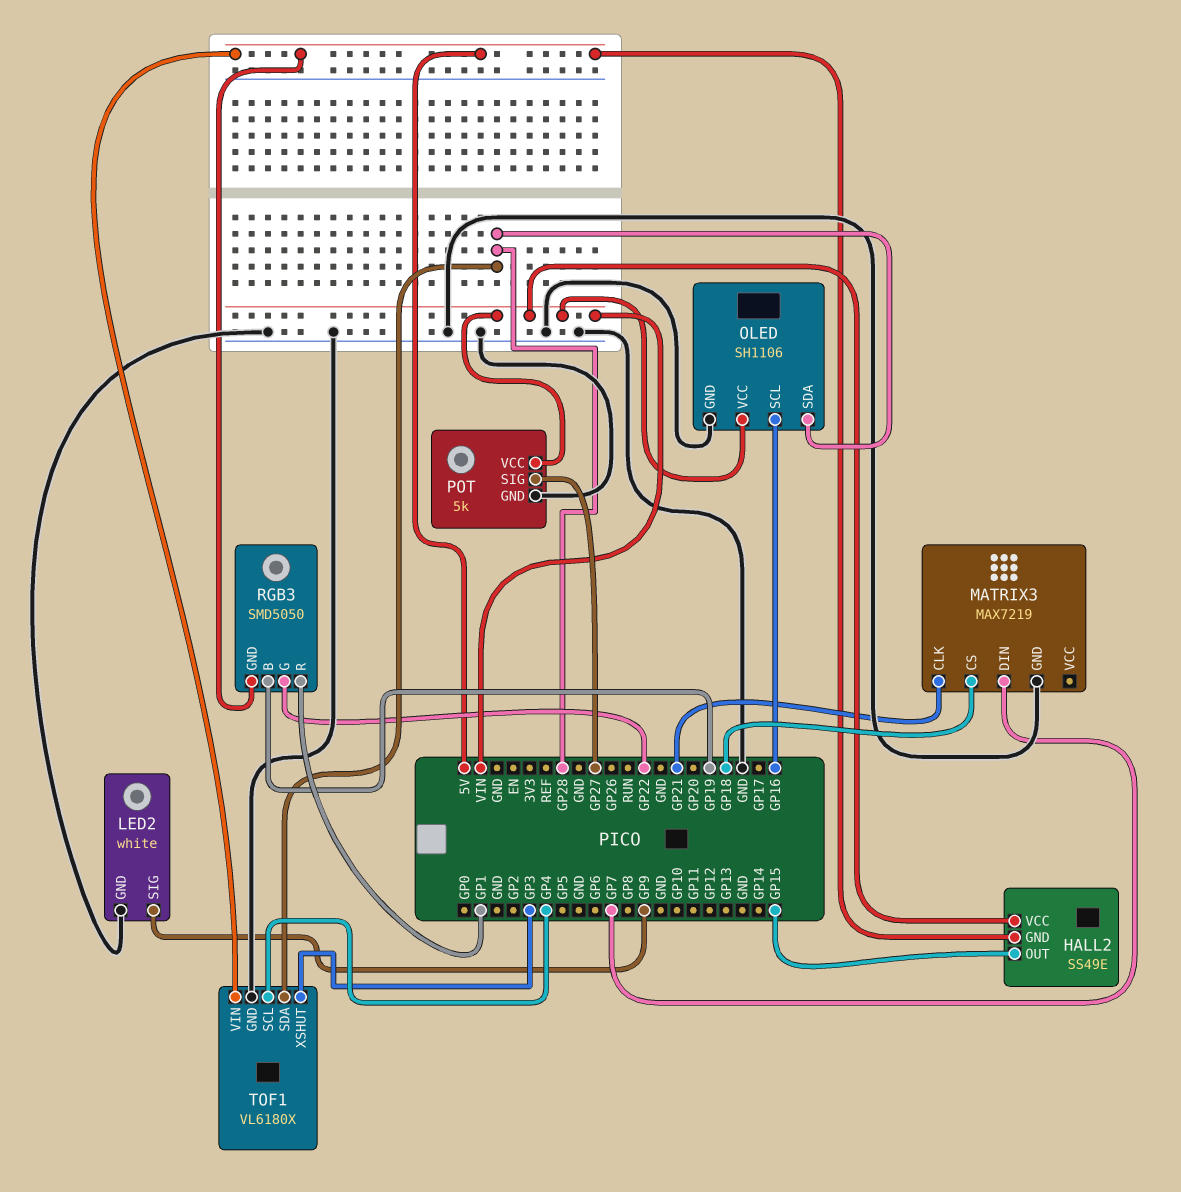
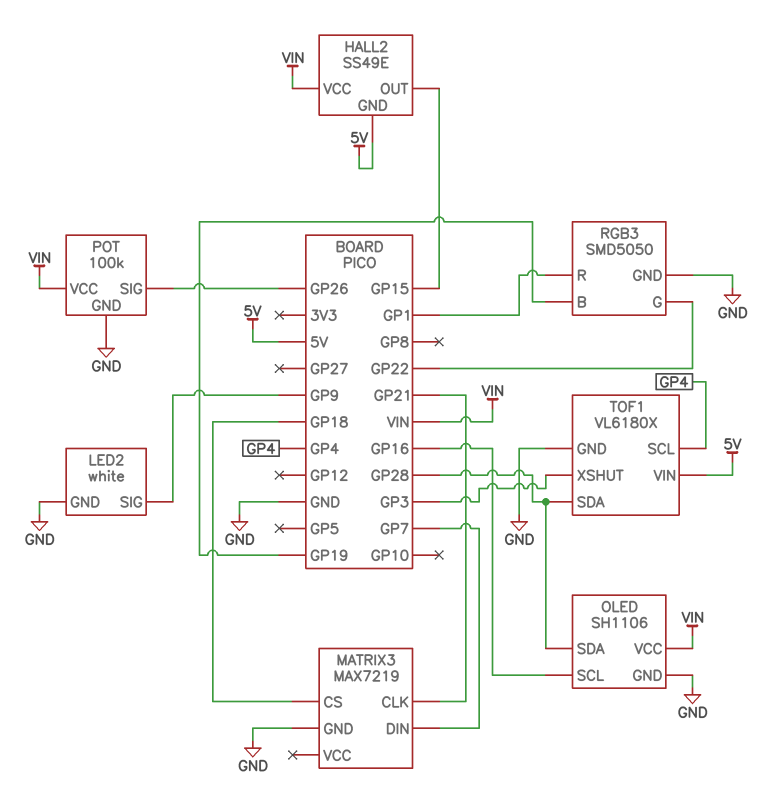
POT: 5k -> 100k
POT pin SIG: GP27 -> GP26
RGB3 pin GND: 5V -> GND

